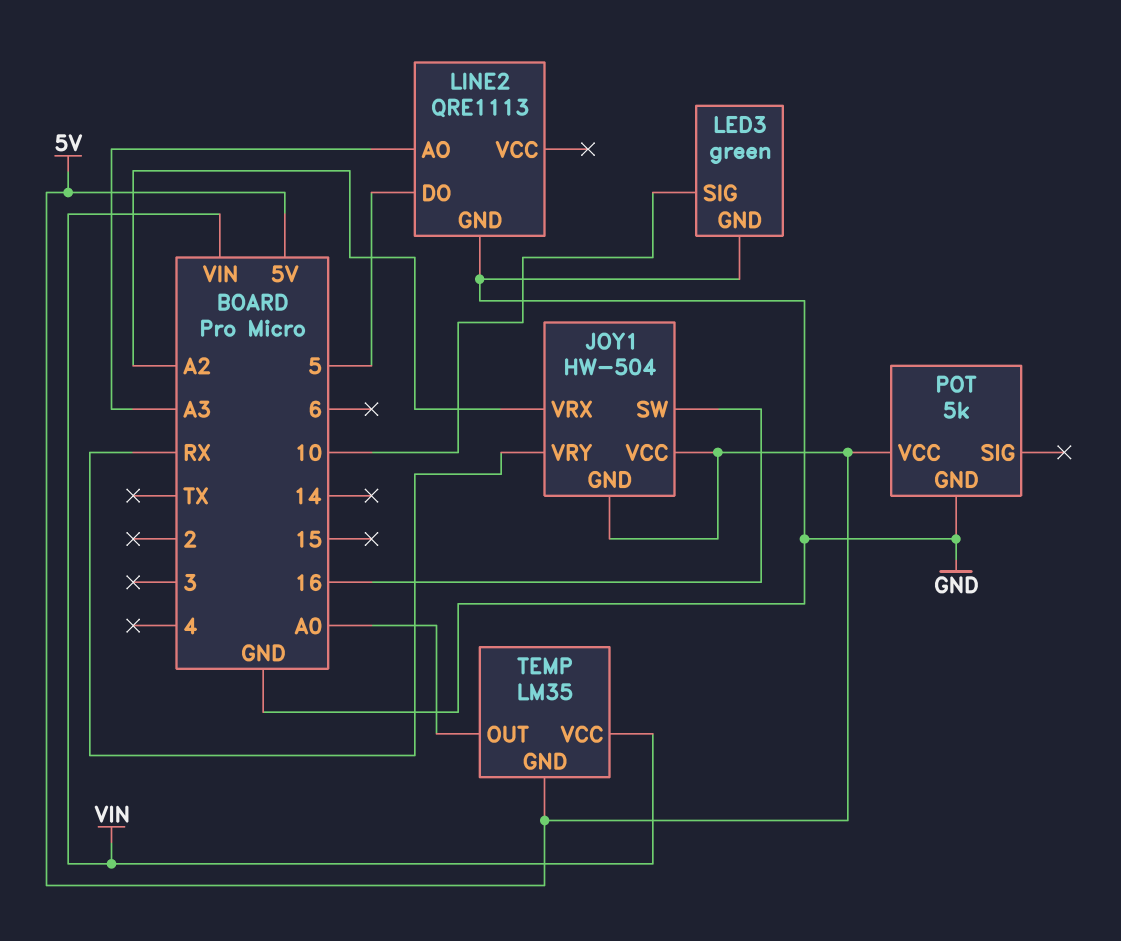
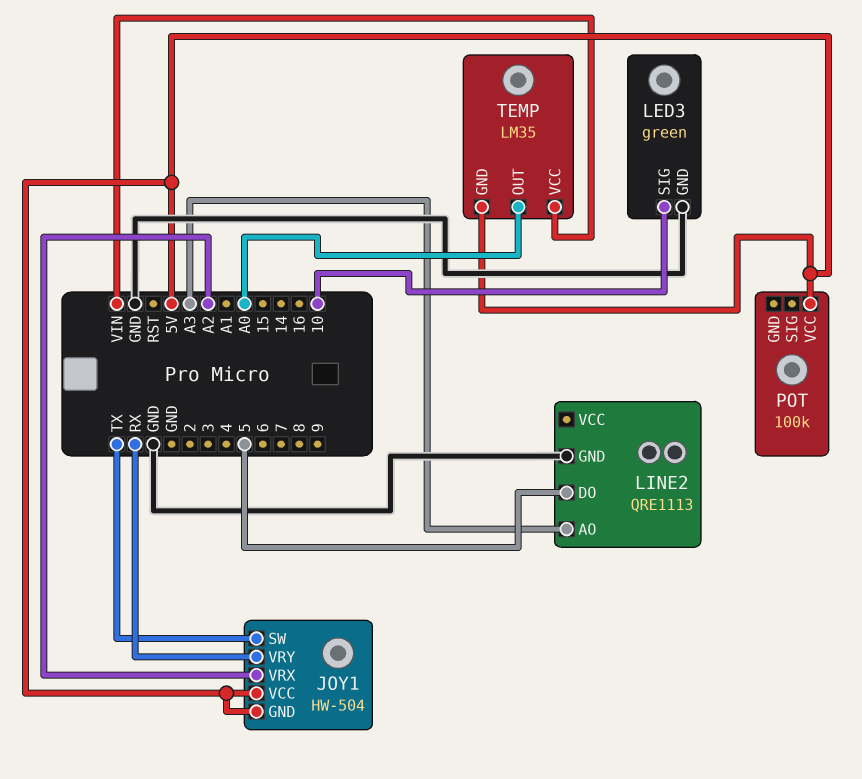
JOY1 pin SW: 16 -> TX
POT: 5k -> 100k
POT pin GND: GND -> none

